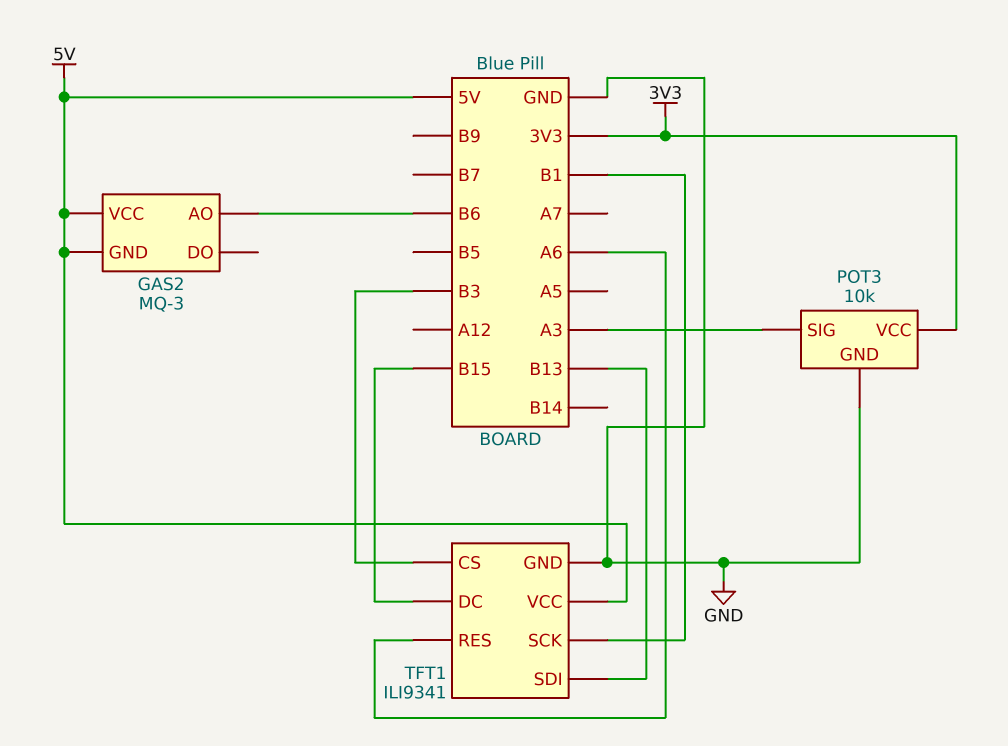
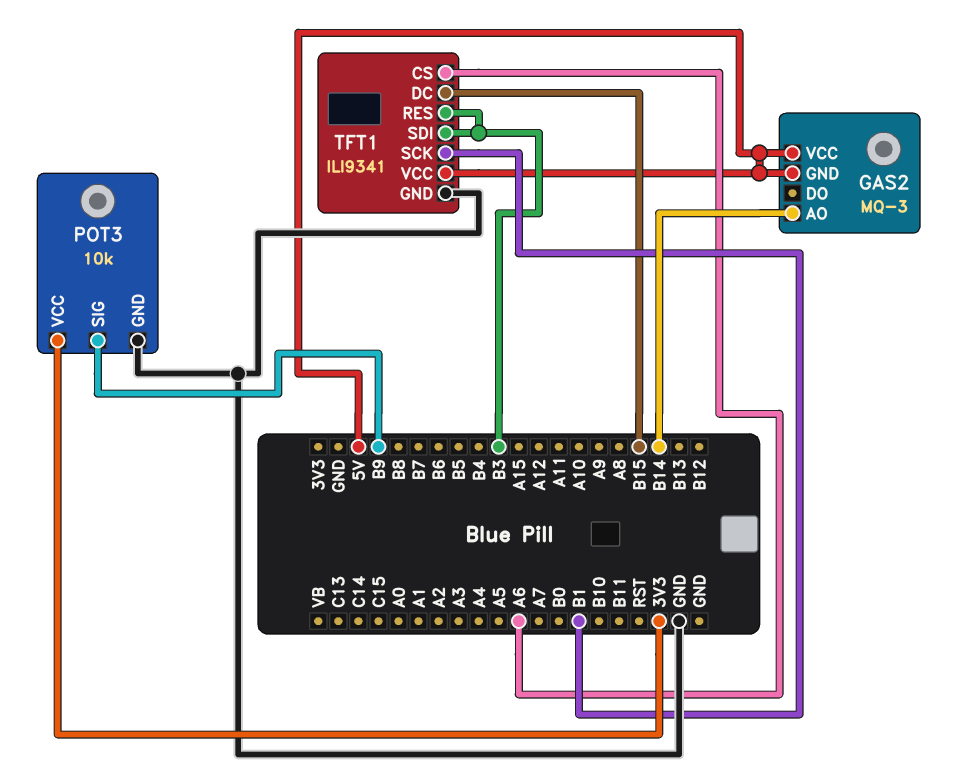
GAS2 pin AO: B6 -> B14
POT3 pin SIG: A3 -> B9
TFT1 pin CS: B3 -> A6
TFT1 pin RES: A6 -> B3
TFT1 pin SDI: B13 -> B3

